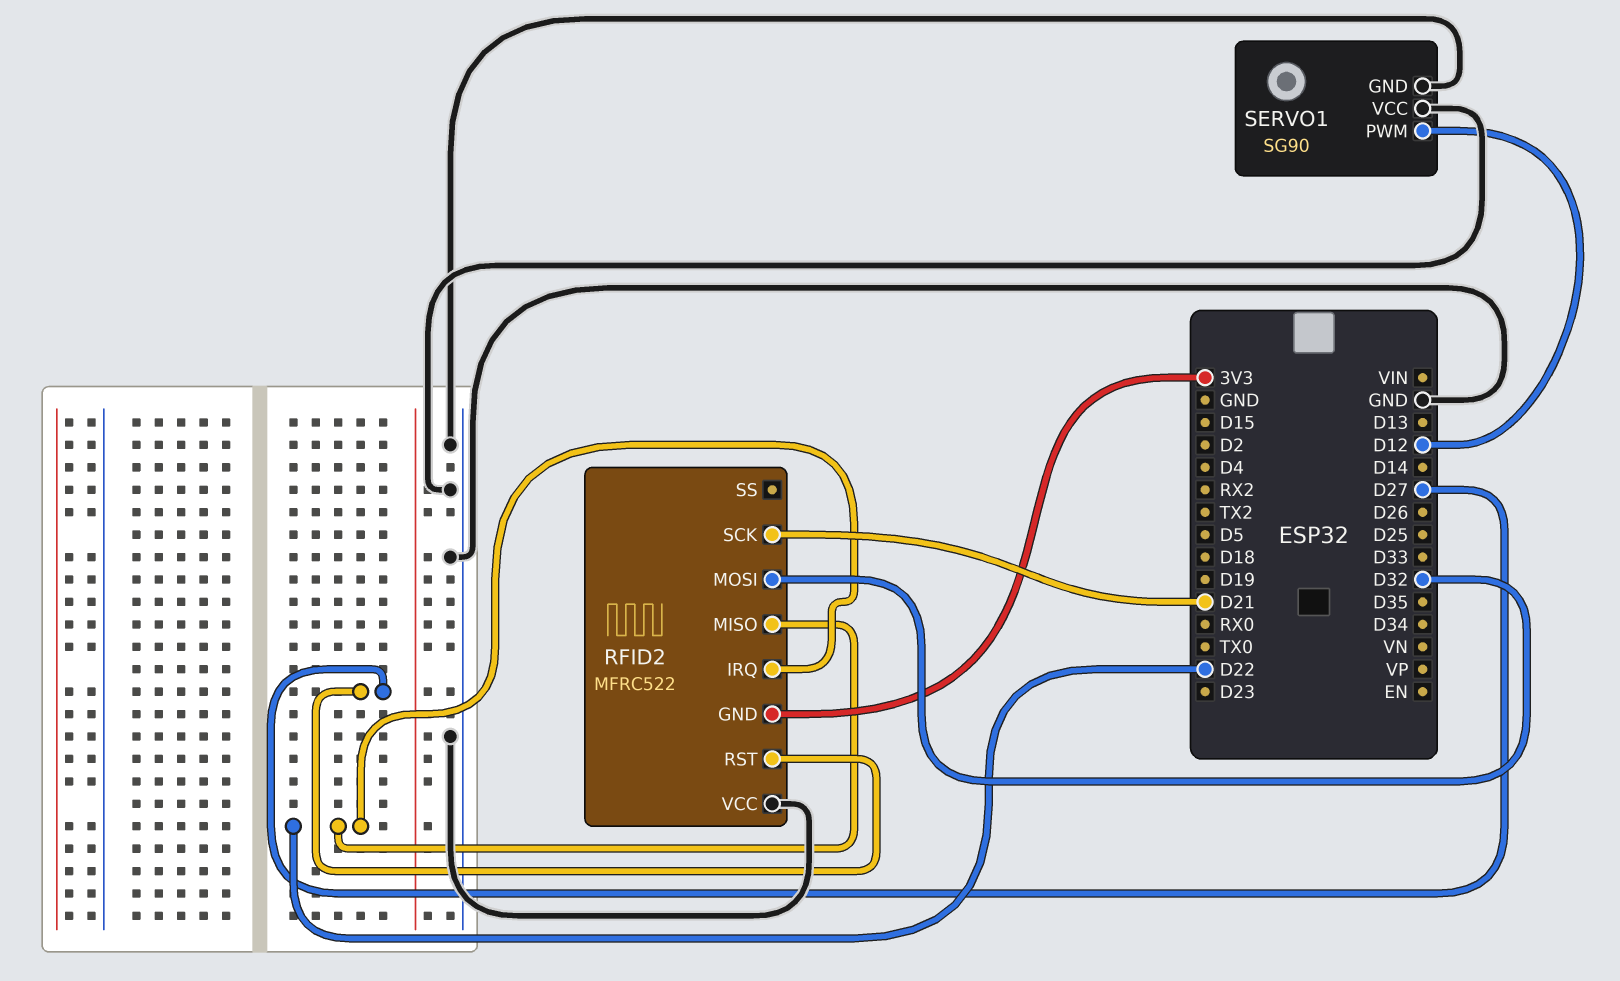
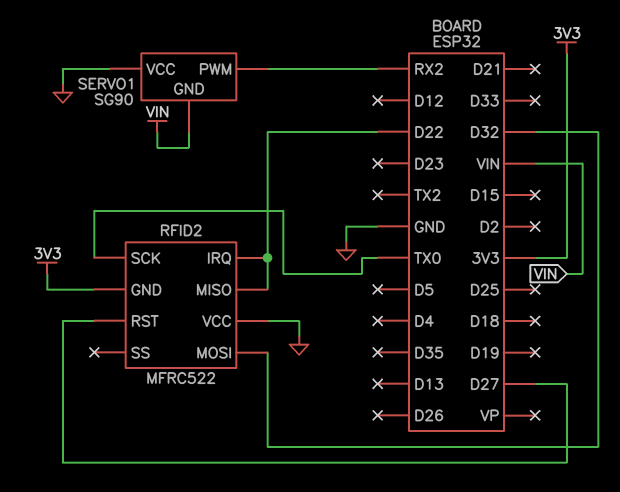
RFID2 pin SCK: D21 -> TX0
SERVO1 pin GND: GND -> VIN
SERVO1 pin PWM: D12 -> RX2

